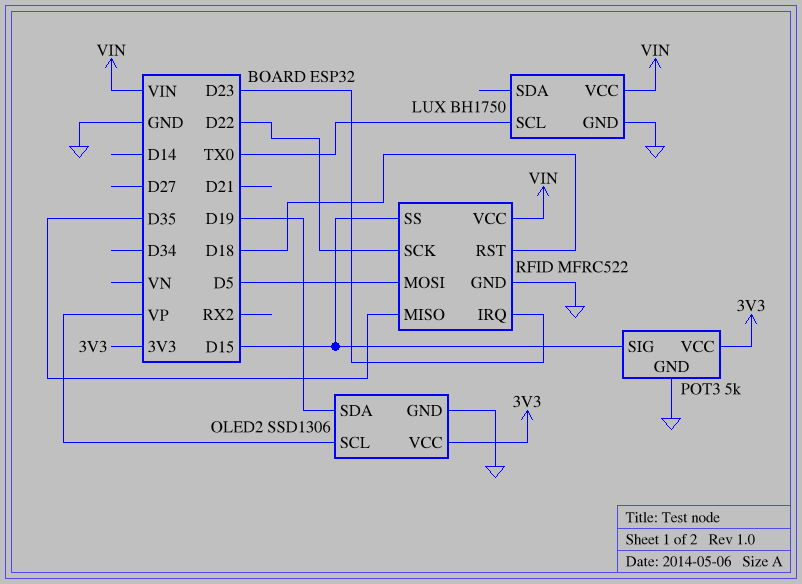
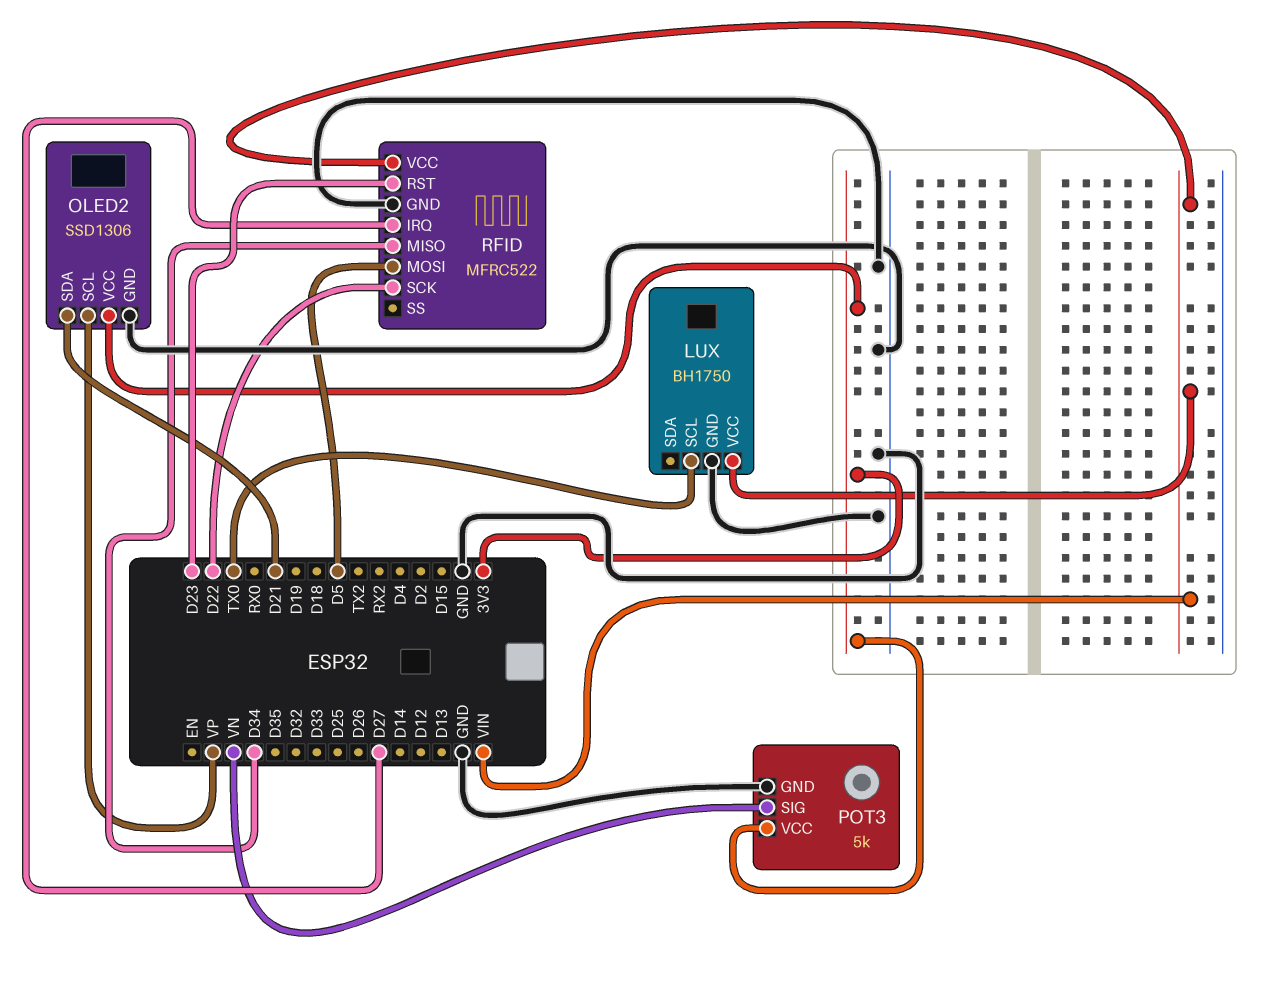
OLED2 pin SDA: D19 -> D21
POT3 pin SIG: D15 -> VN
RFID pin IRQ: D23 -> D27
RFID pin MISO: D35 -> D34
RFID pin RST: D18 -> D23
RFID pin SS: D15 -> none

